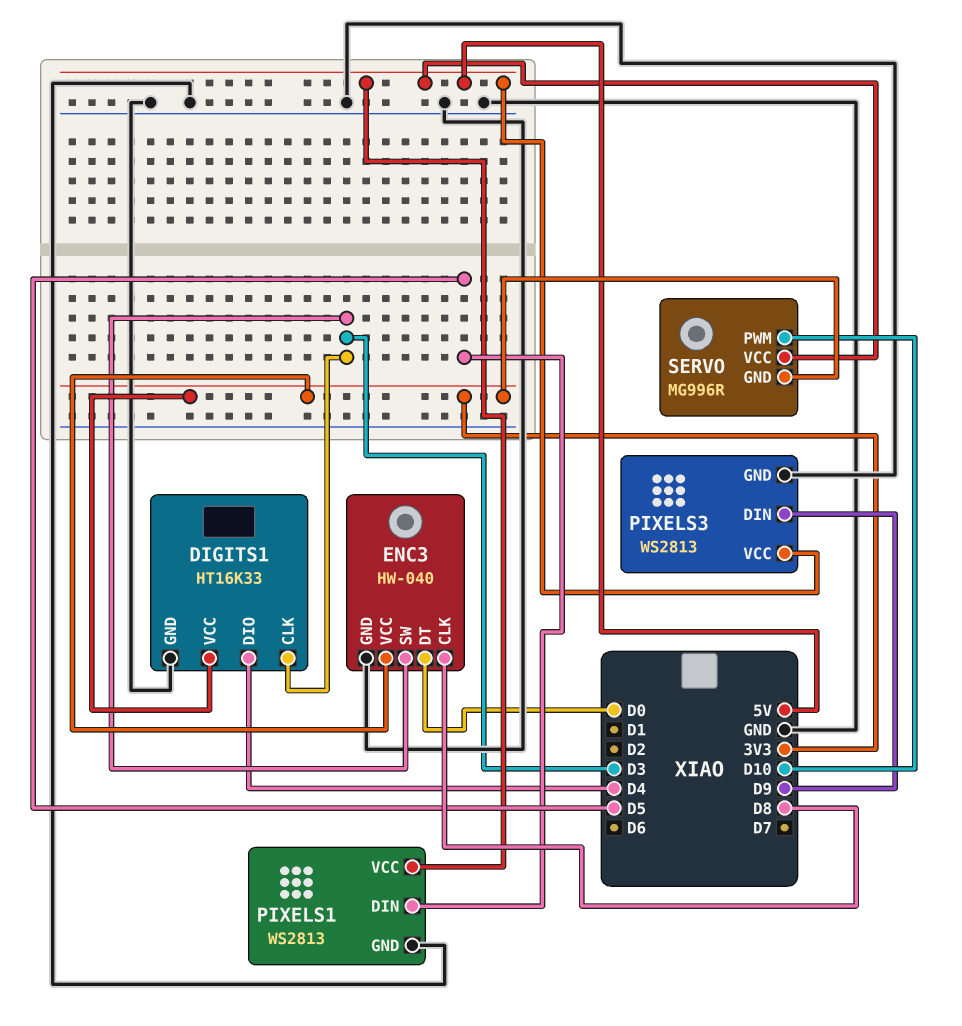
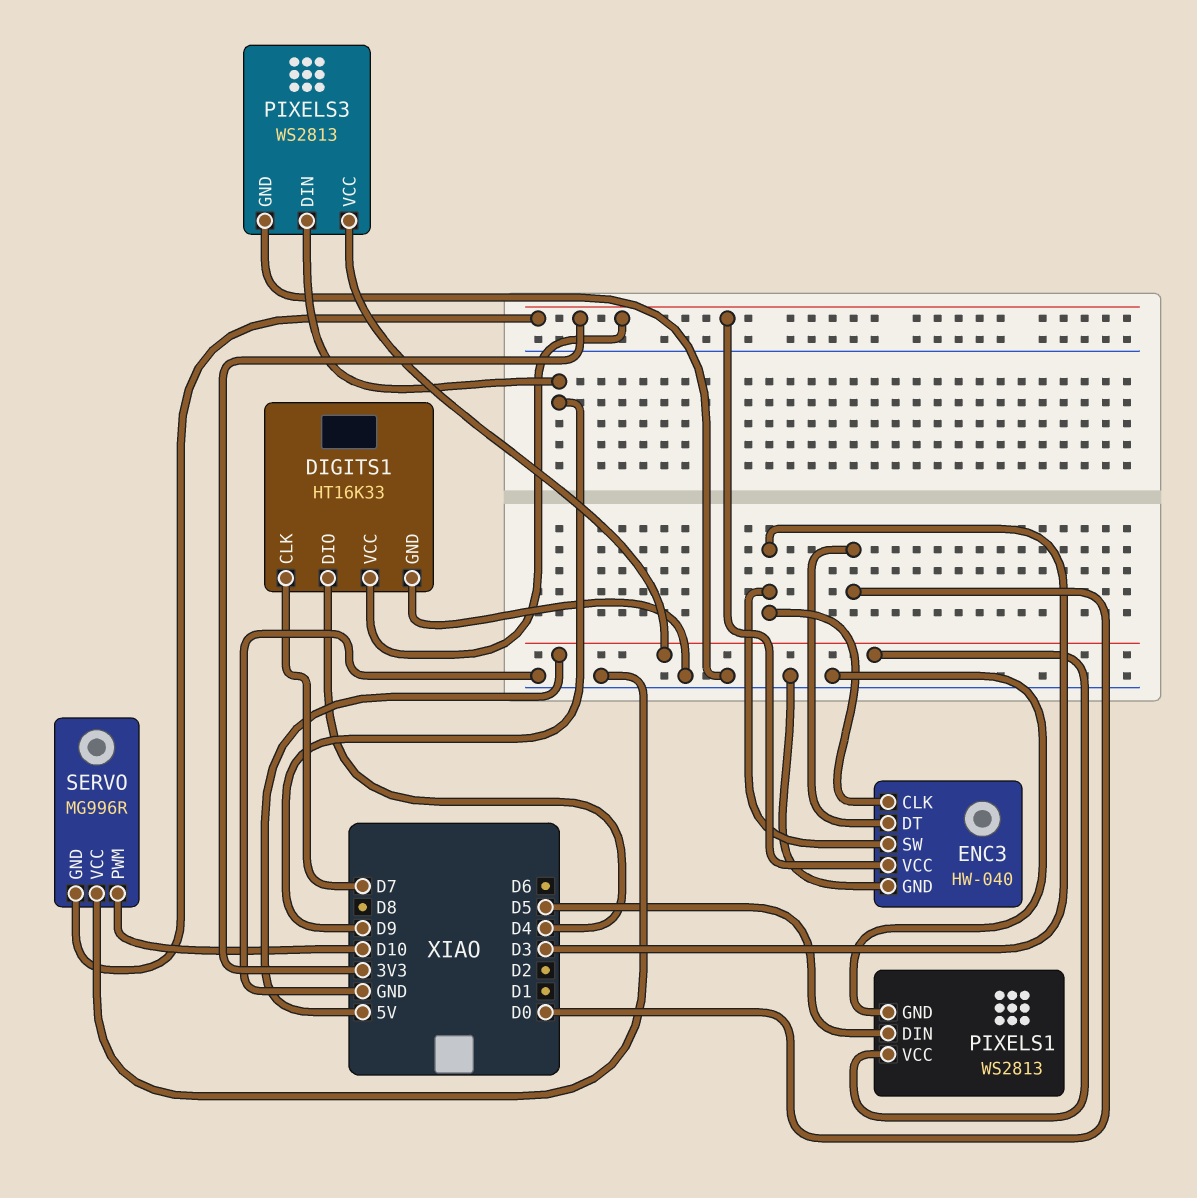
DIGITS1 pin CLK: D3 -> D7
ENC3 pin CLK: D8 -> D3
SERVO pin VCC: 5V -> GND

